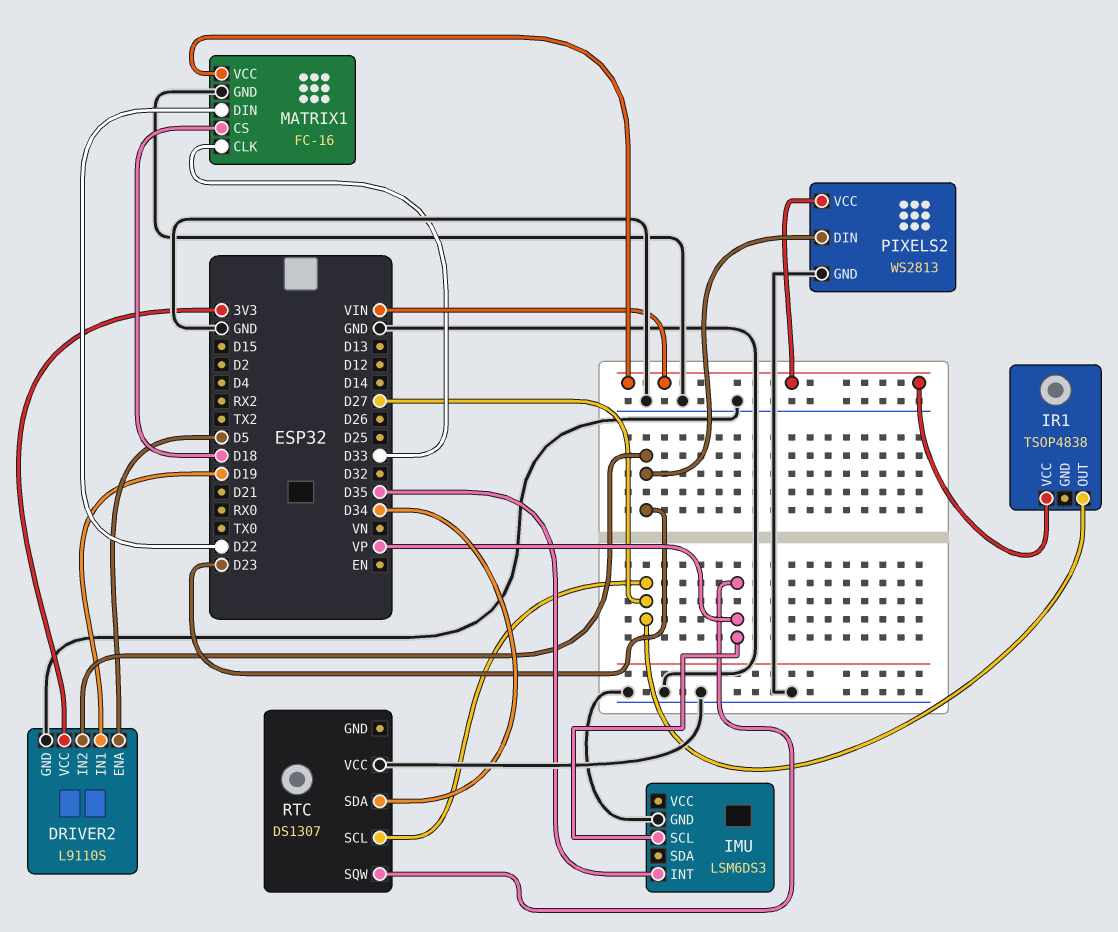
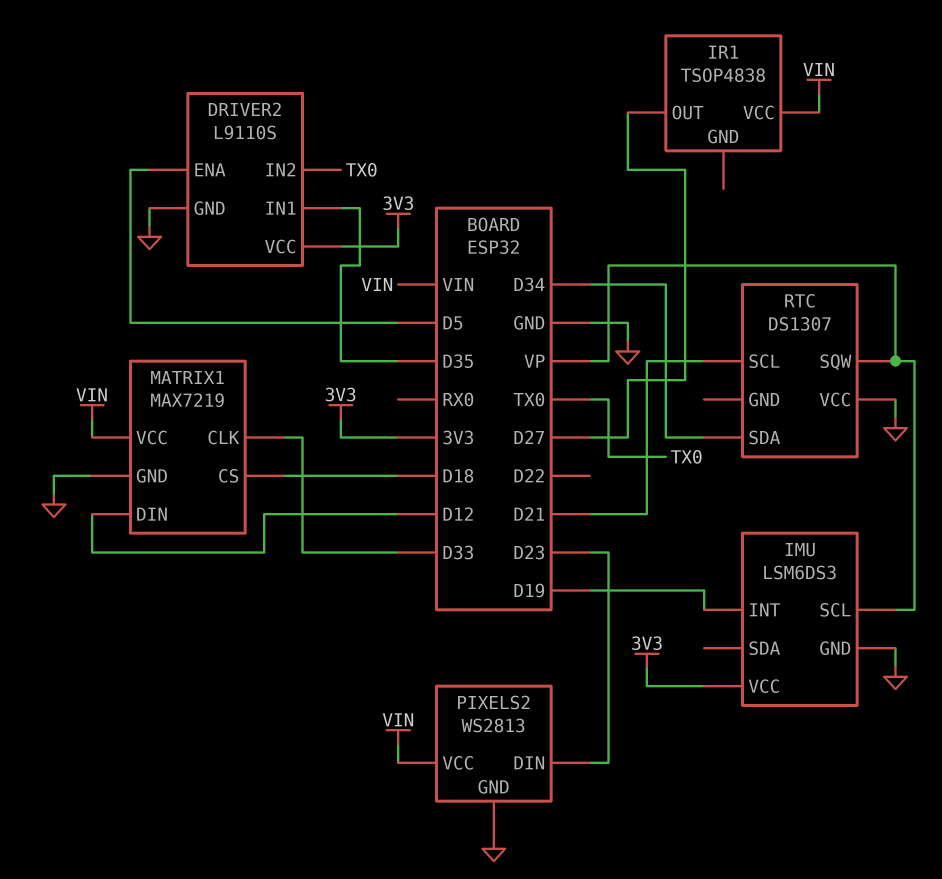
DRIVER2 pin IN1: D19 -> D35
DRIVER2 pin IN2: D23 -> TX0
IMU pin INT: D35 -> D19
IMU pin VCC: none -> 3V3
MATRIX1: FC-16 -> MAX7219
MATRIX1 pin DIN: D22 -> D12
RTC pin SCL: D27 -> D21

